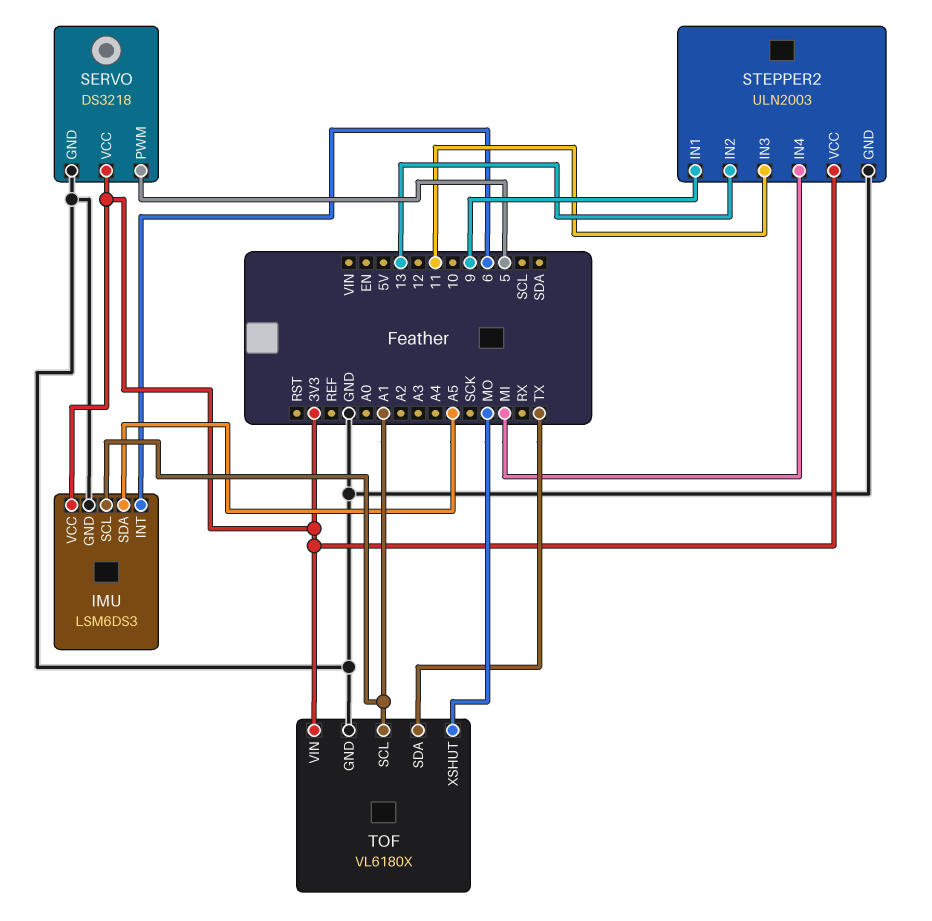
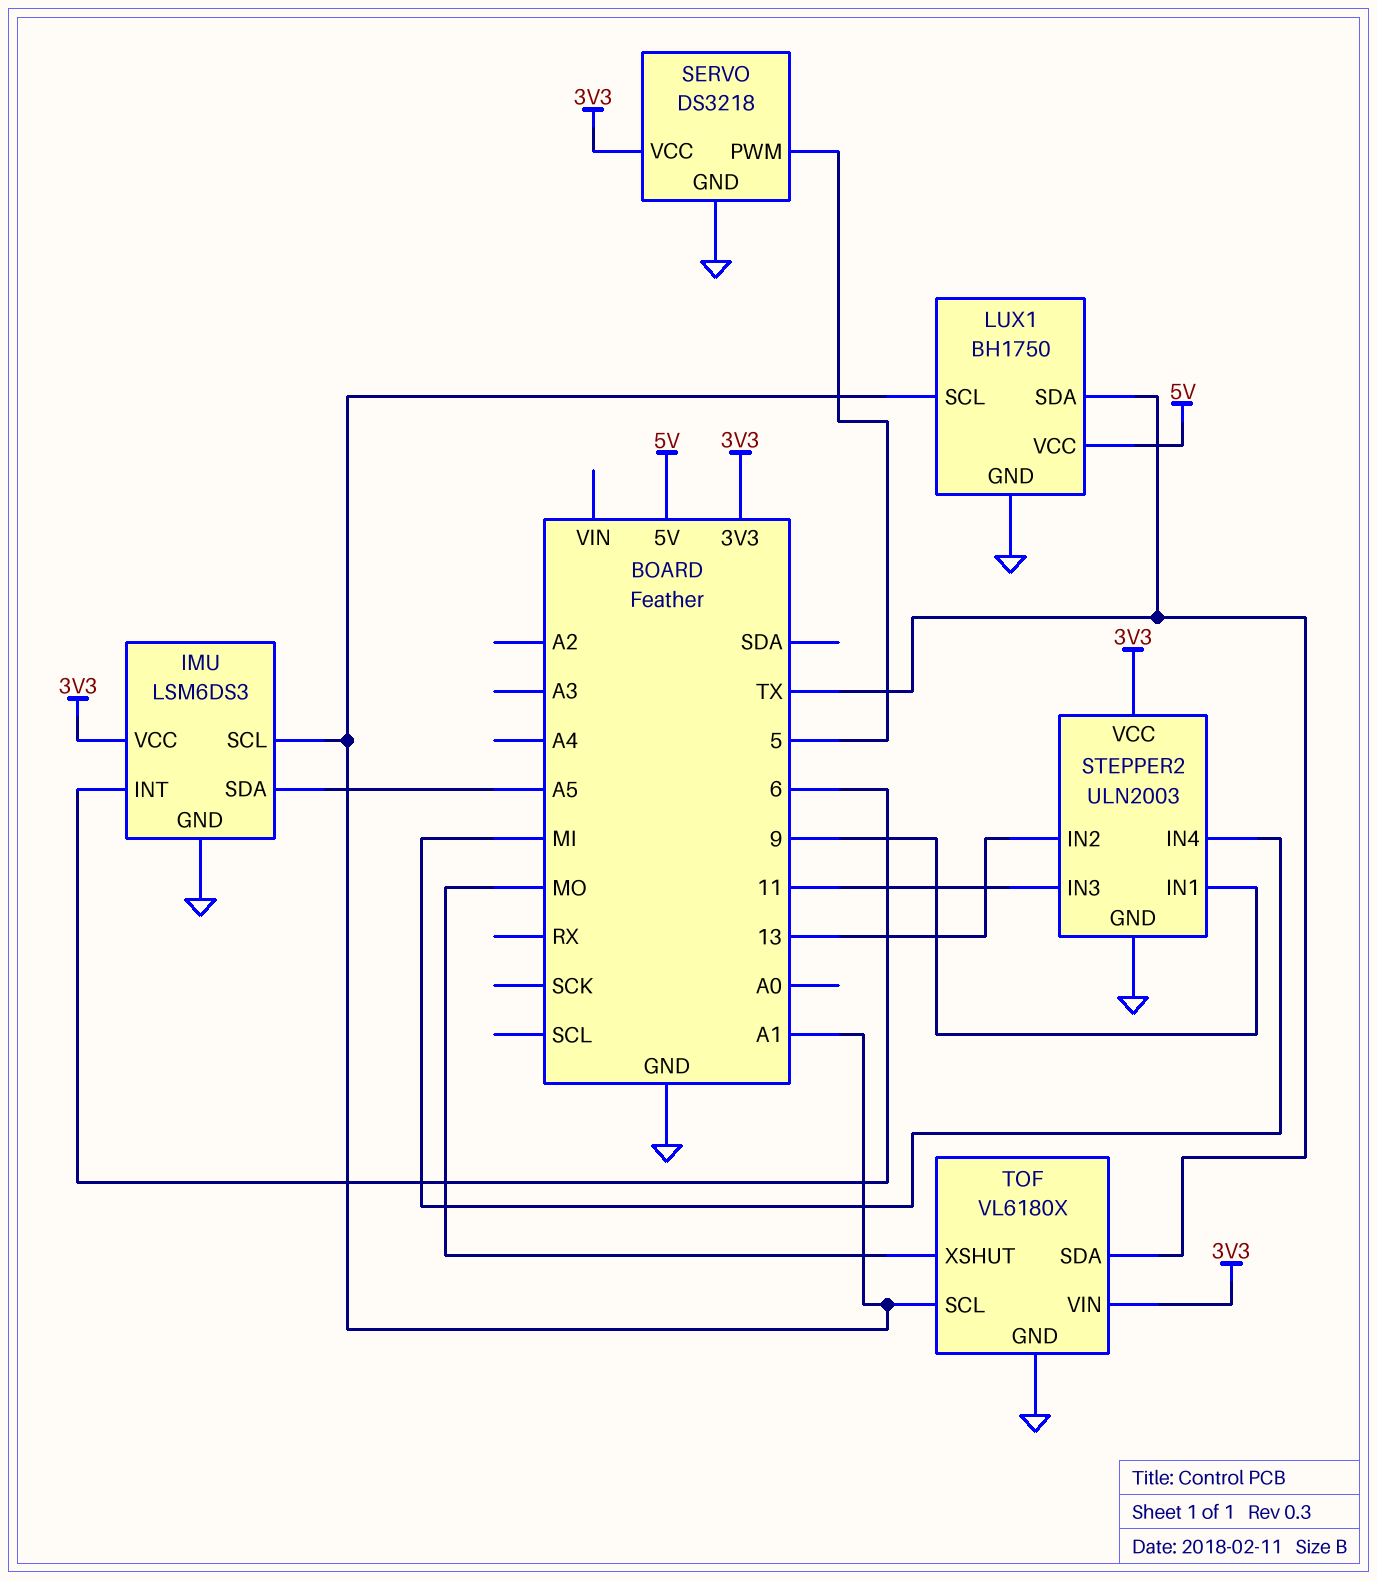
LUX1: none -> BH1750
LUX1 pin GND: none -> GND
LUX1 pin SCL: none -> A1
LUX1 pin SDA: none -> TX
LUX1 pin VCC: none -> 5V

